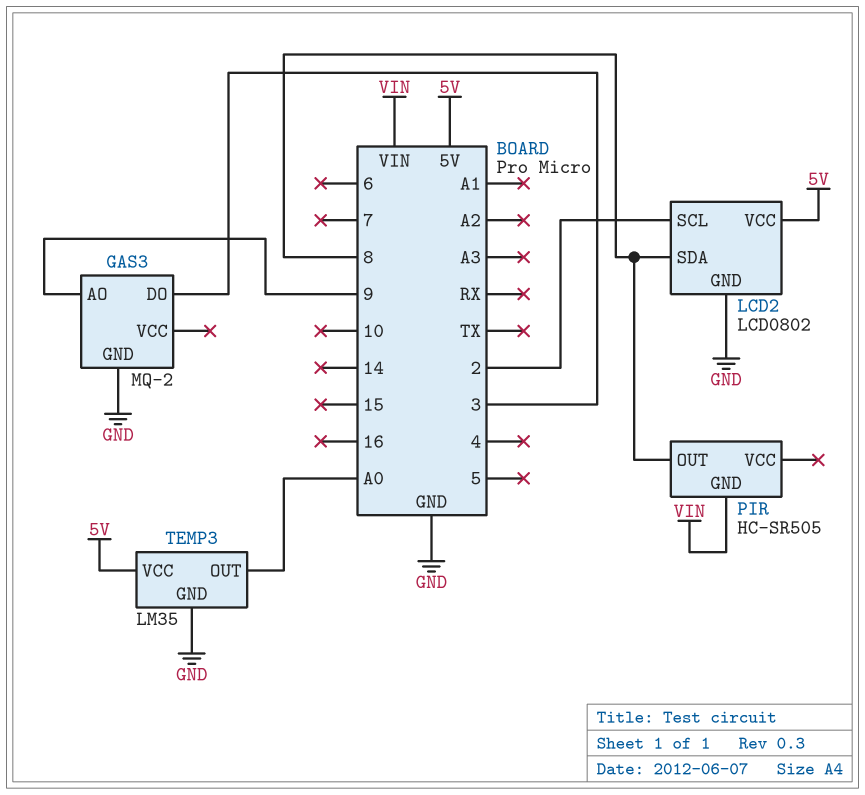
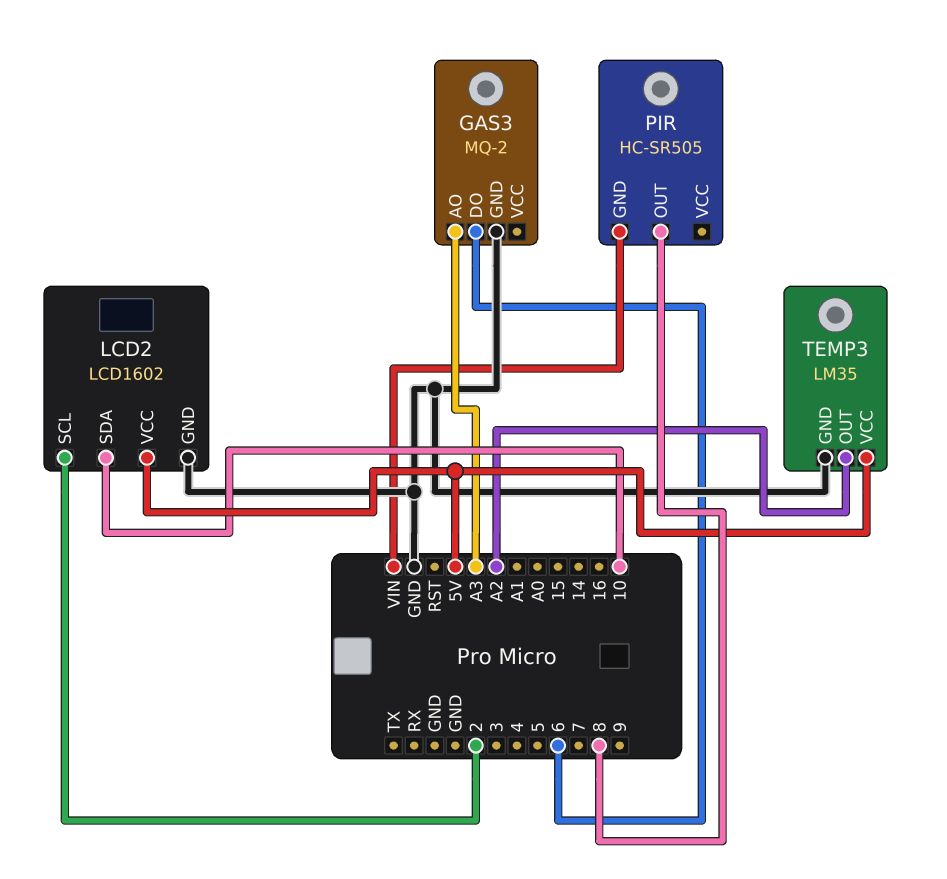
GAS3 pin AO: 9 -> A3
GAS3 pin DO: 3 -> 6
LCD2: LCD0802 -> LCD1602
LCD2 pin SDA: 8 -> 10
TEMP3 pin OUT: A0 -> A2

